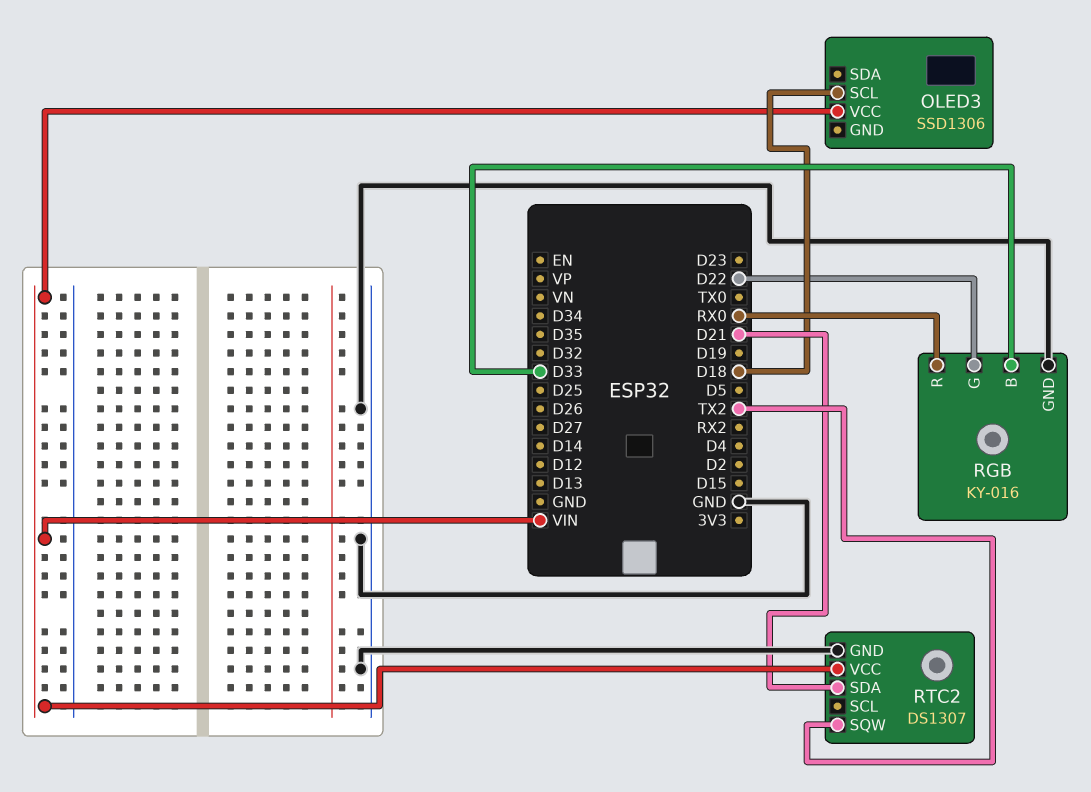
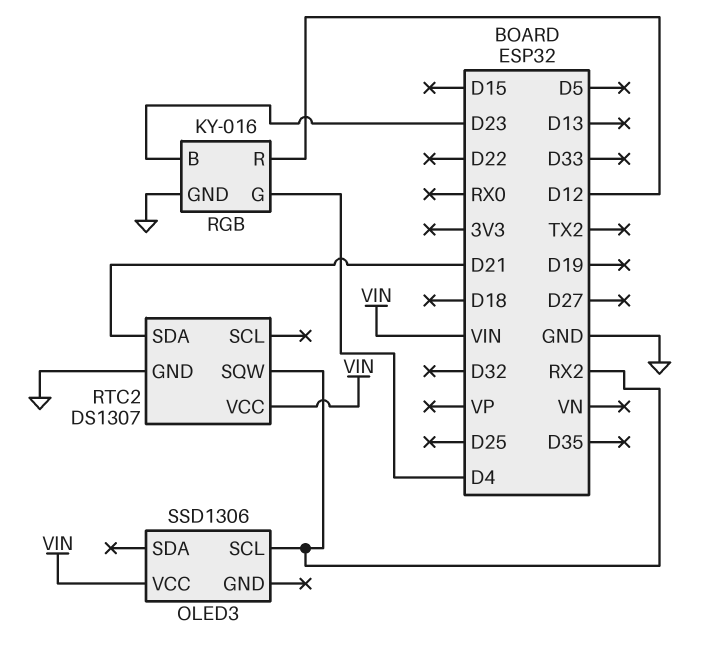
OLED3 pin SCL: D18 -> RX2
RGB pin B: D33 -> D23
RGB pin G: D22 -> D4
RGB pin R: RX0 -> D12
RTC2 pin SQW: TX2 -> RX2

